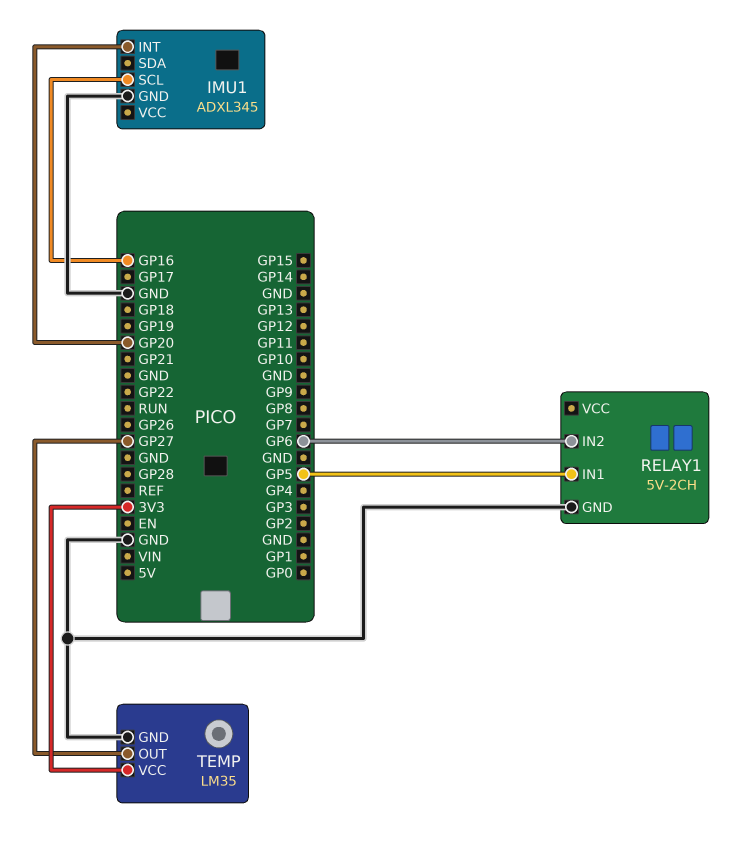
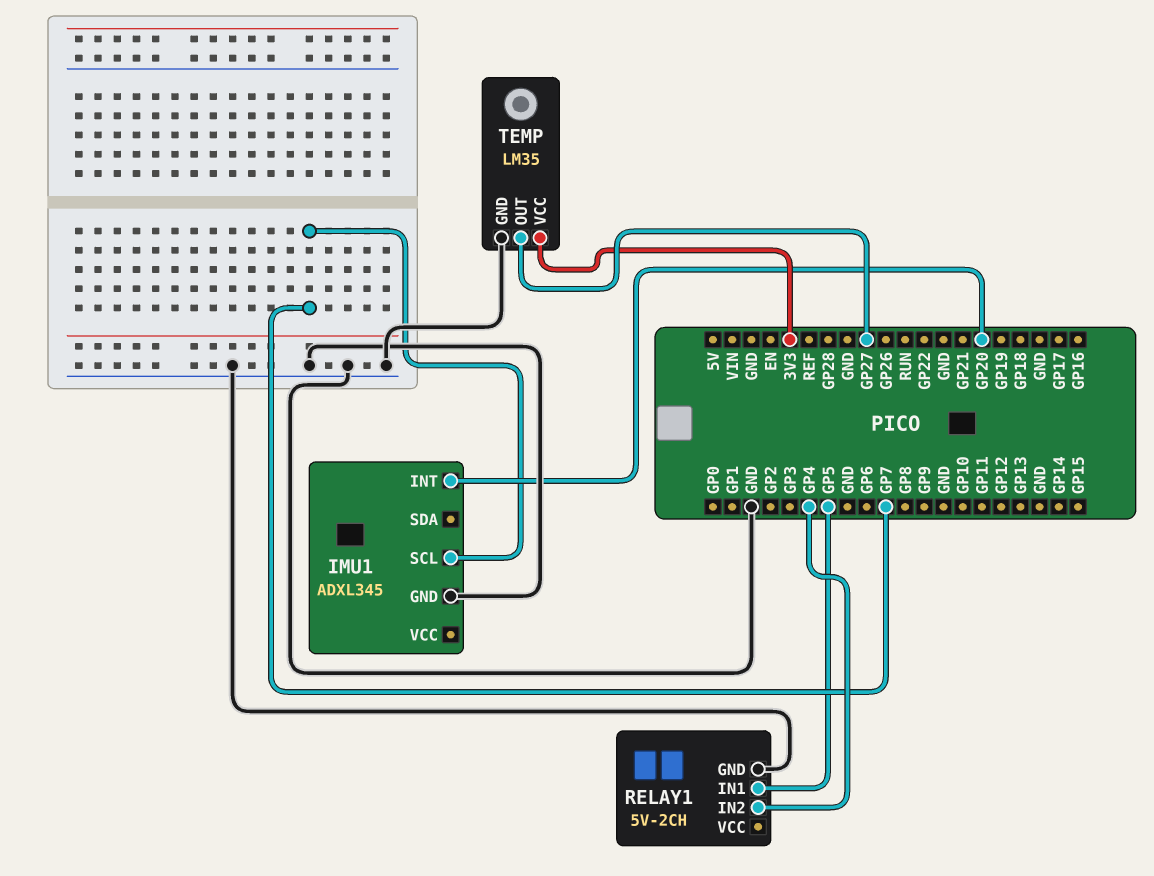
IMU1 pin SCL: GP16 -> GP7
RELAY1 pin IN2: GP6 -> GP4

